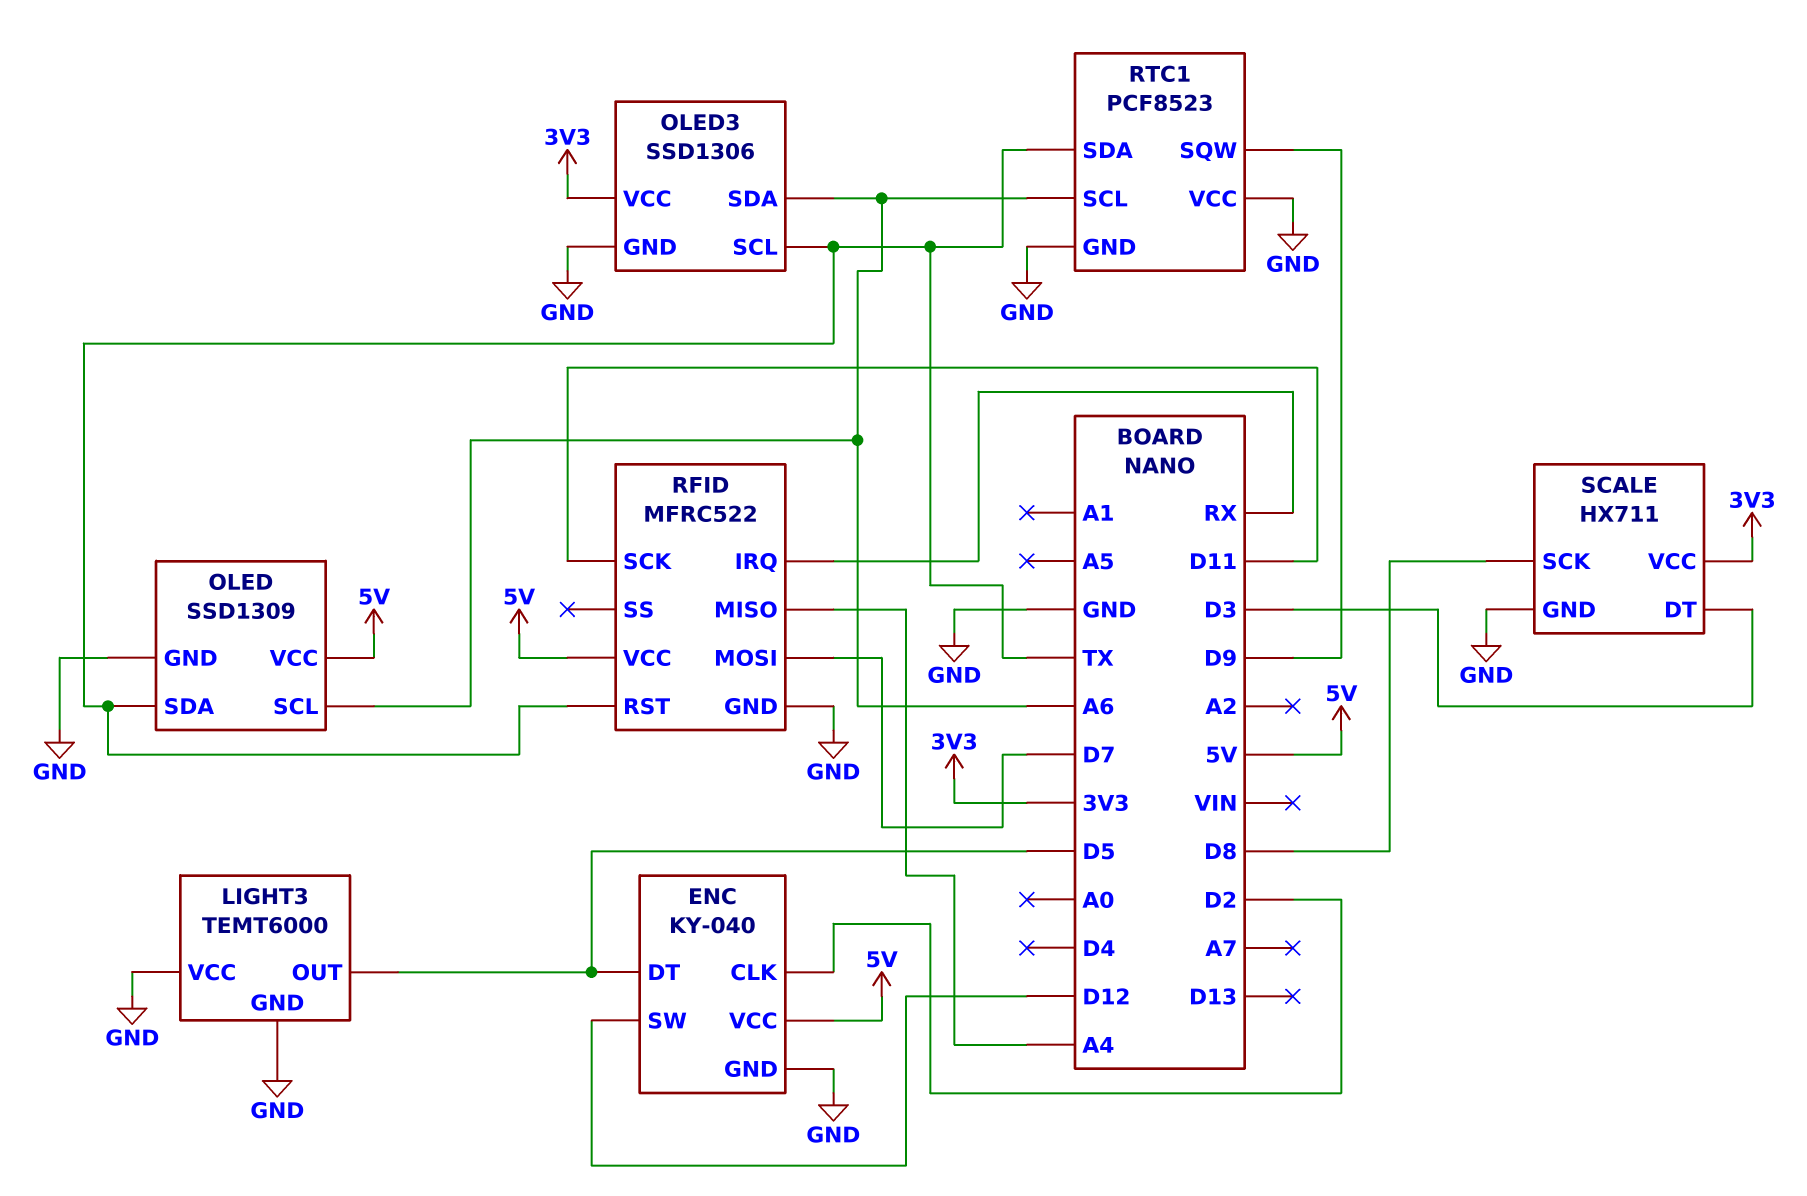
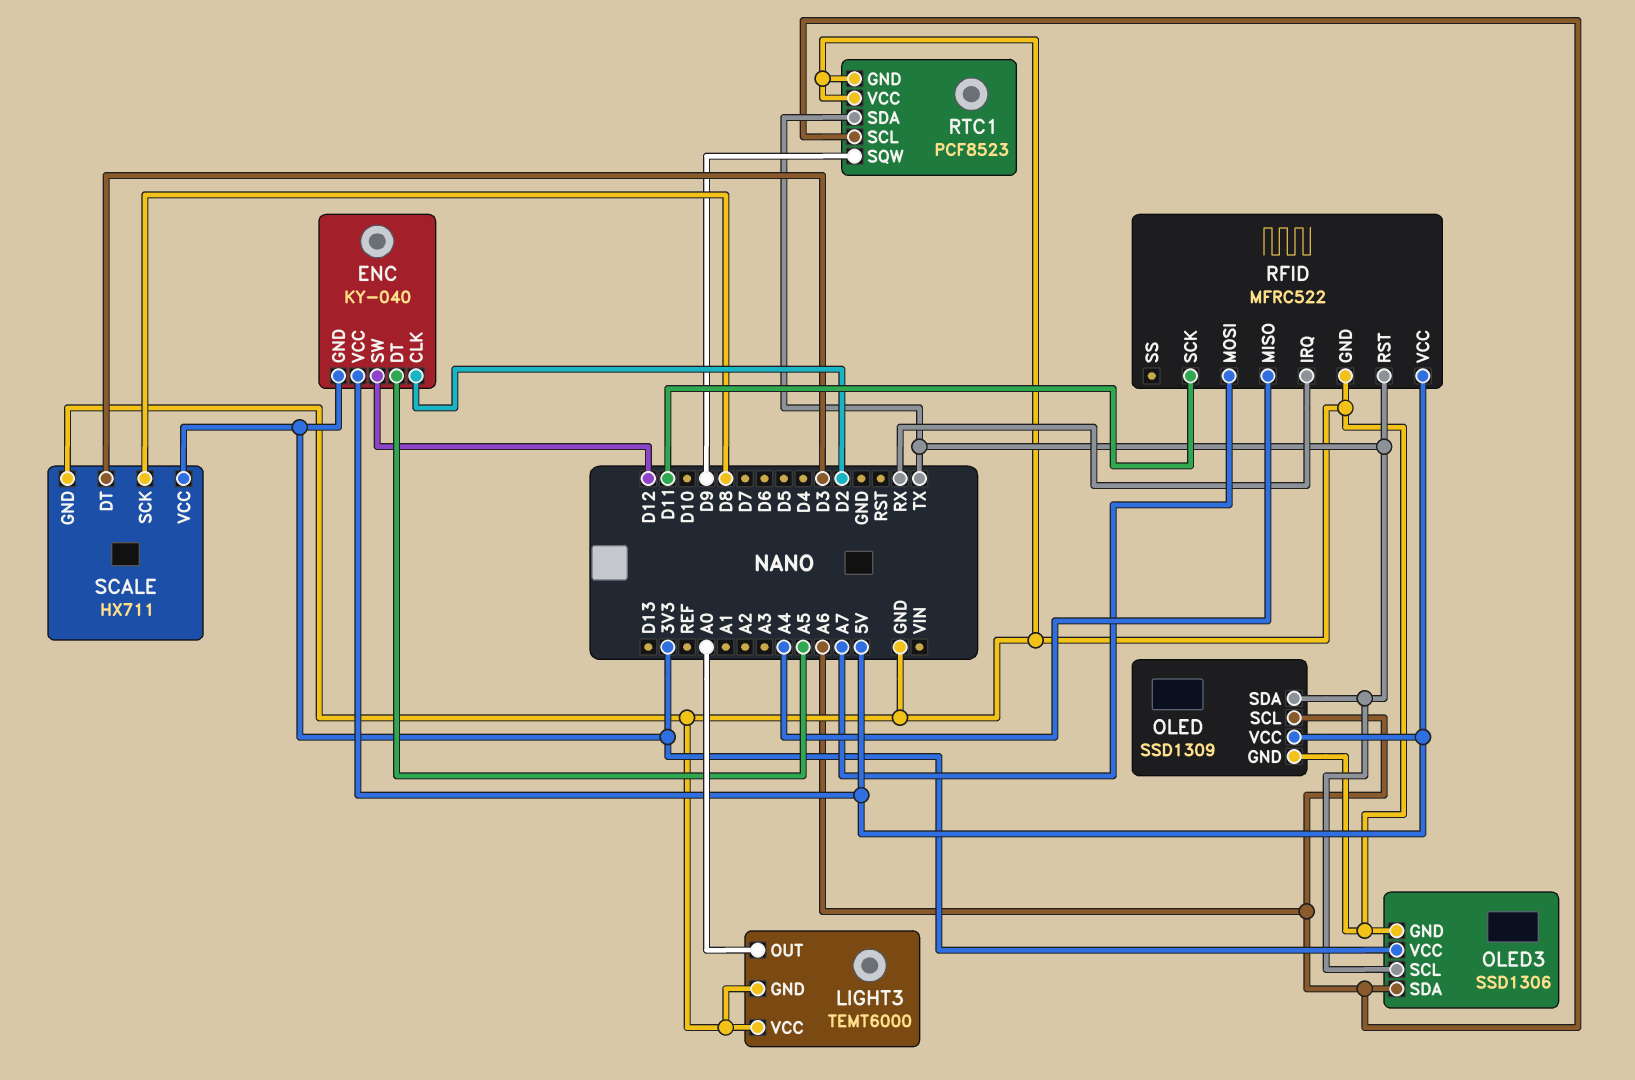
ENC pin DT: D5 -> A5
ENC pin GND: GND -> 3V3
LIGHT3 pin OUT: D5 -> A0
RFID pin MOSI: D7 -> A7

